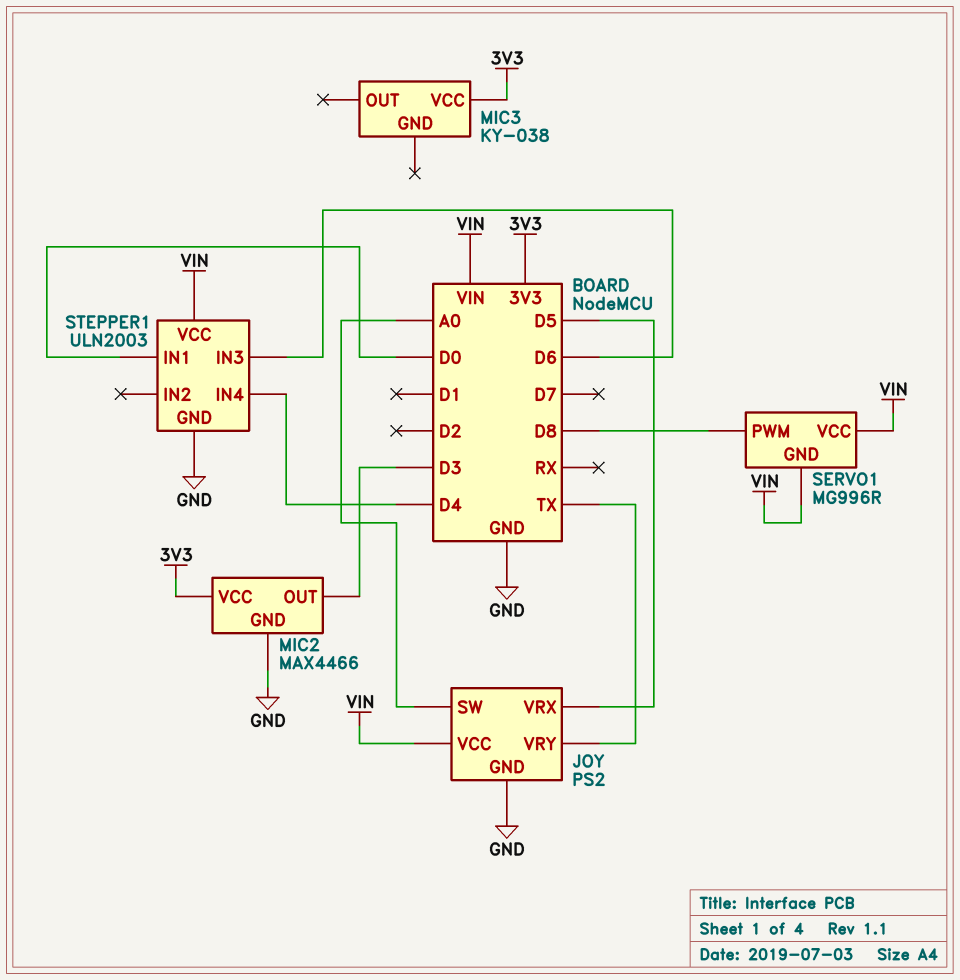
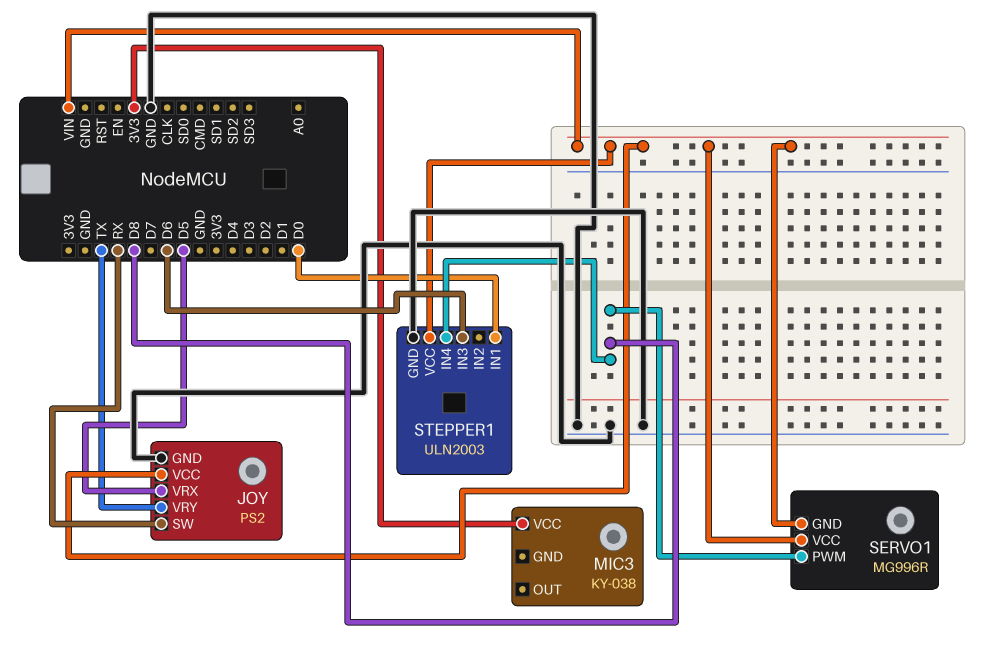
JOY pin SW: A0 -> RX
MIC2: MAX4466 -> none
MIC2 pin GND: GND -> none
MIC2 pin OUT: D3 -> none
MIC2 pin VCC: 3V3 -> none
STEPPER1 pin IN4: D4 -> D8

